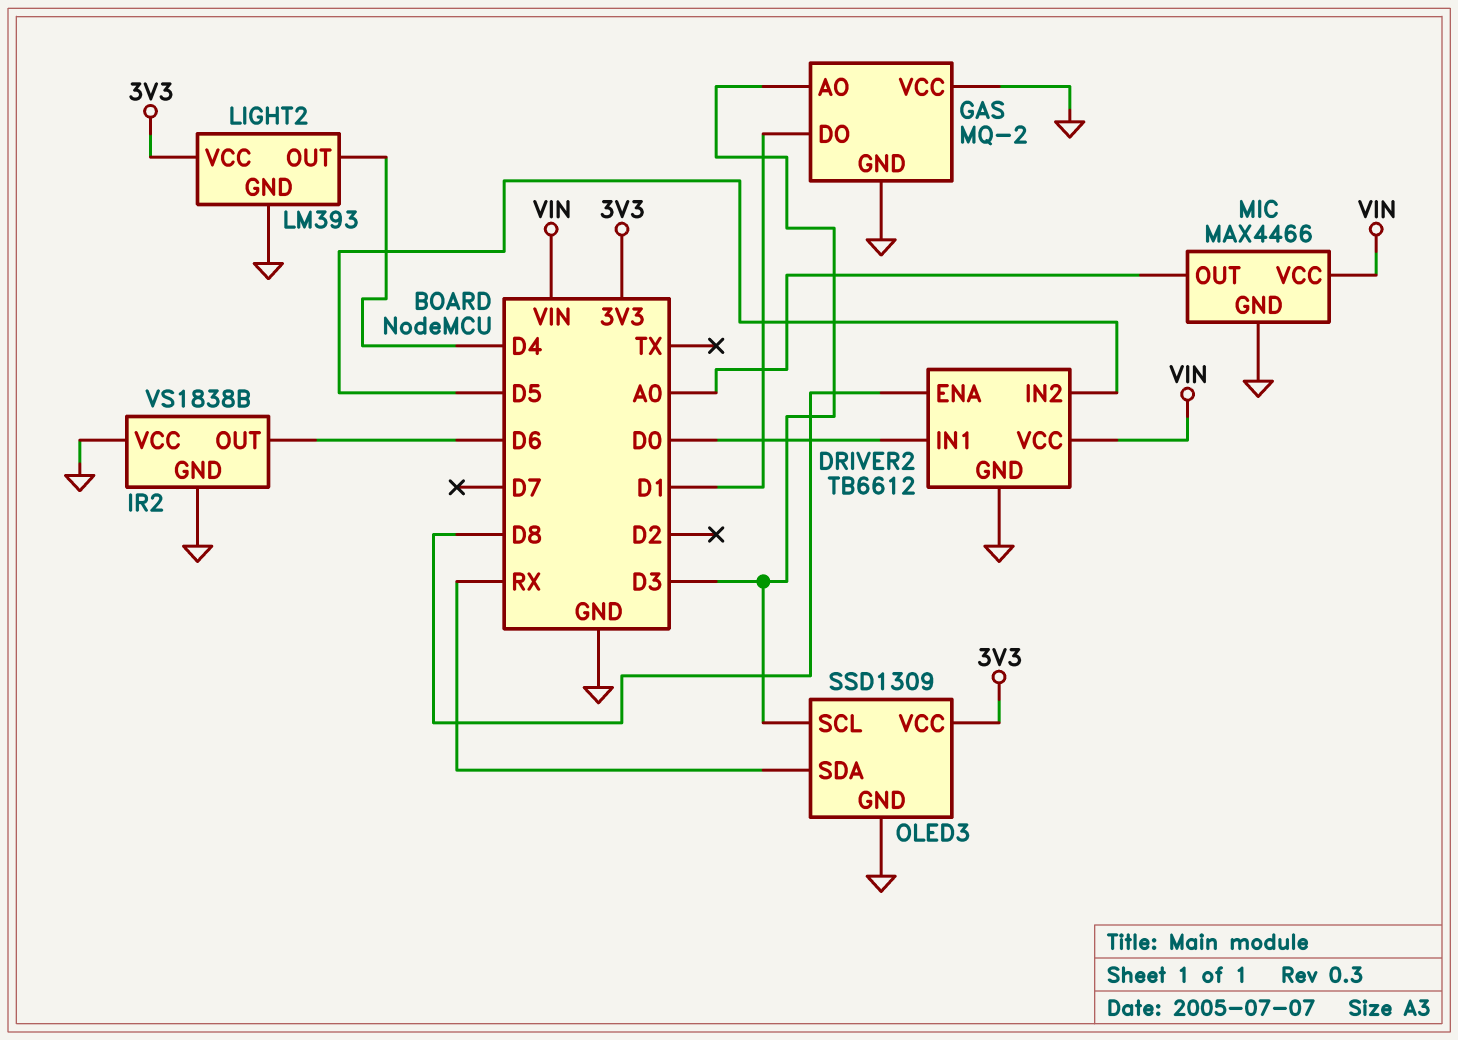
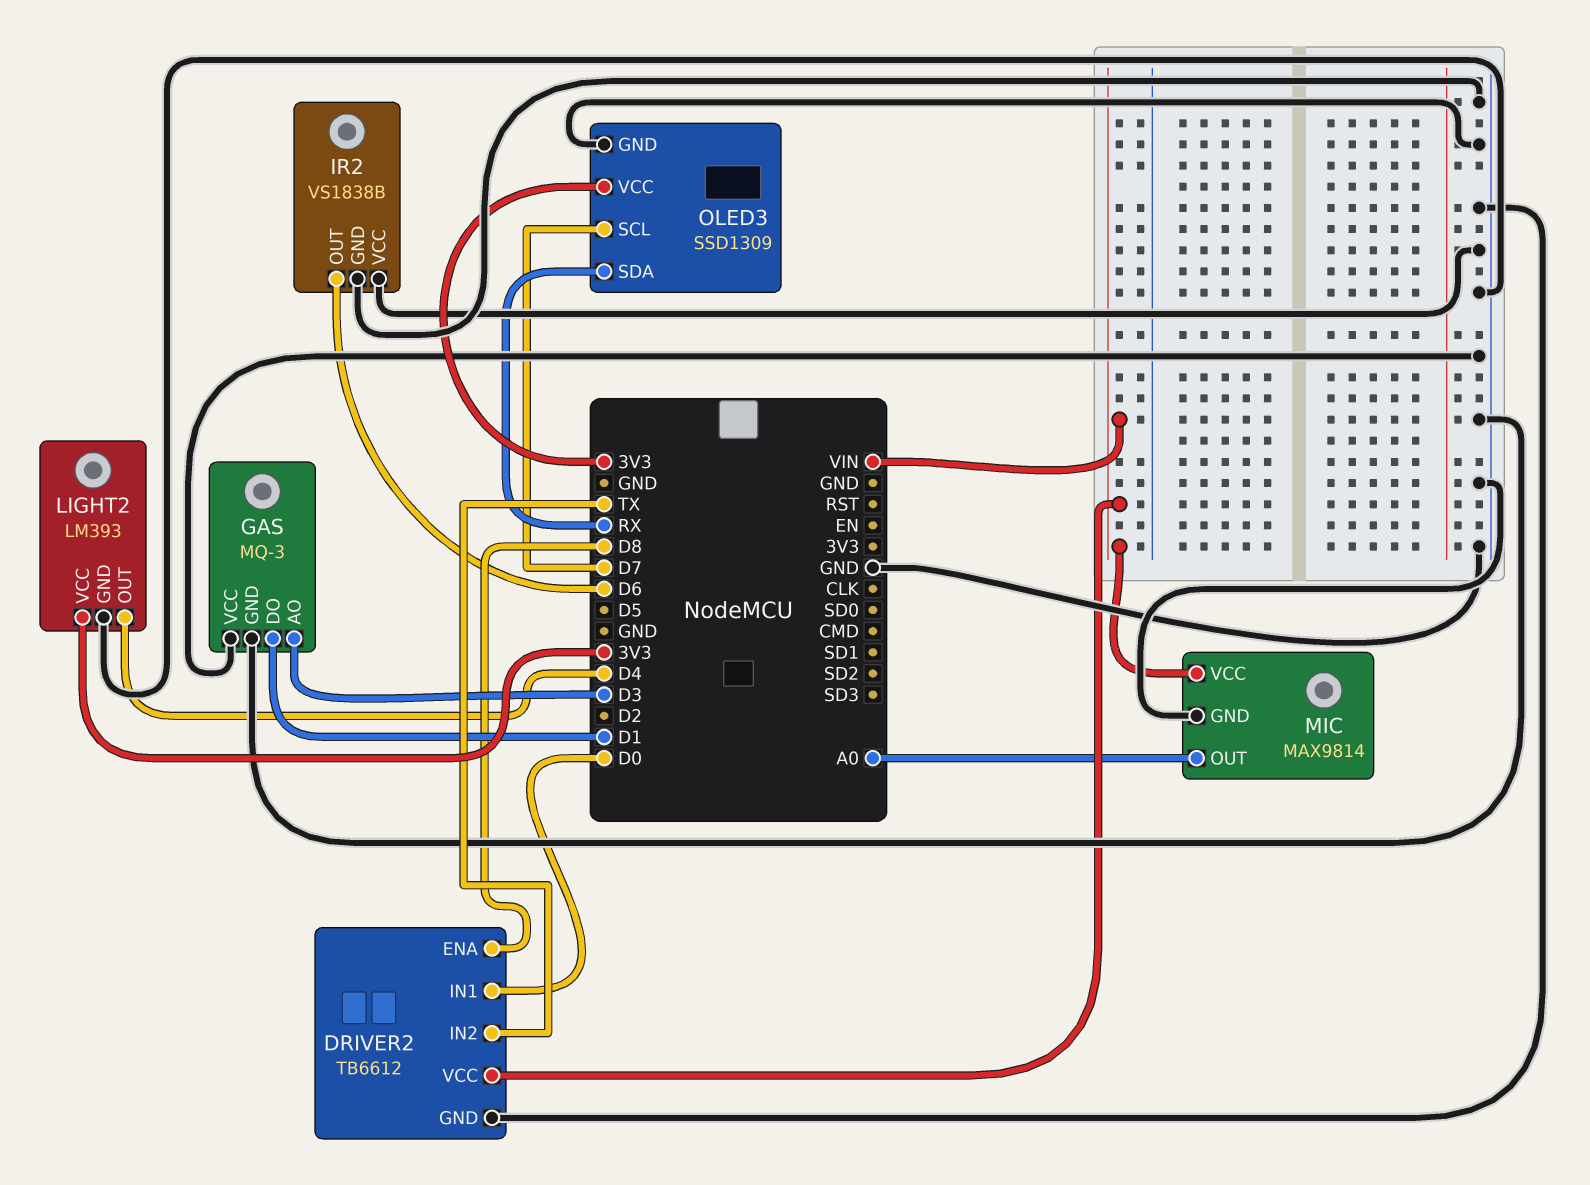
DRIVER2 pin IN2: D5 -> TX
GAS: MQ-2 -> MQ-3
MIC: MAX4466 -> MAX9814
OLED3 pin SCL: D3 -> D7

